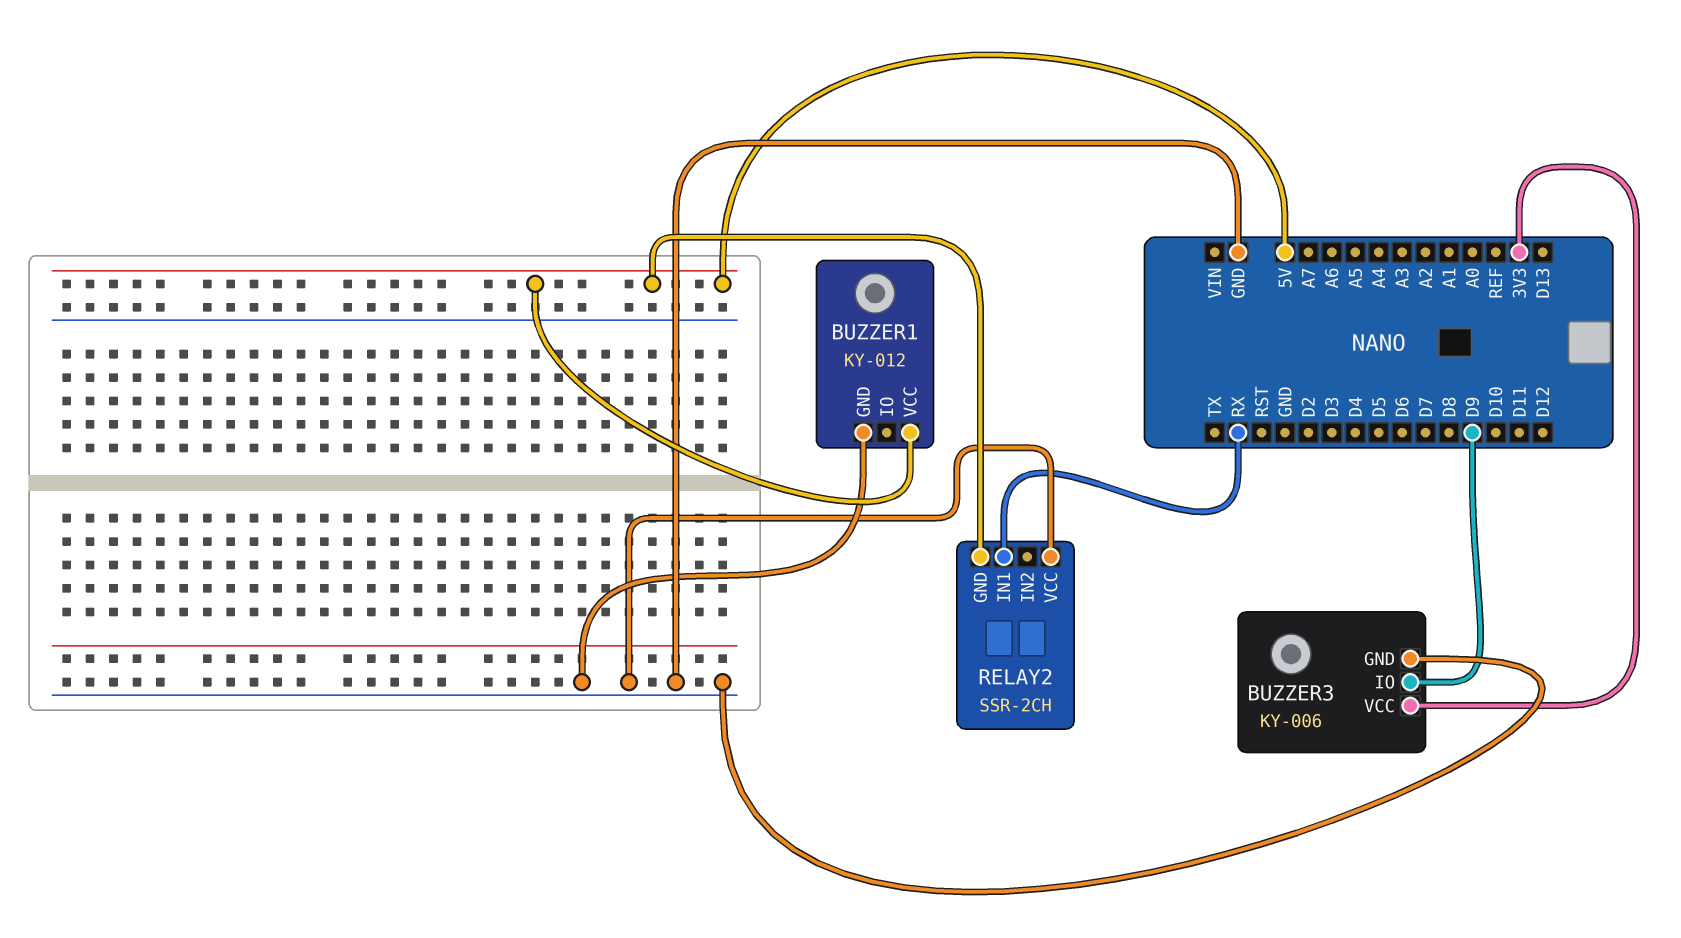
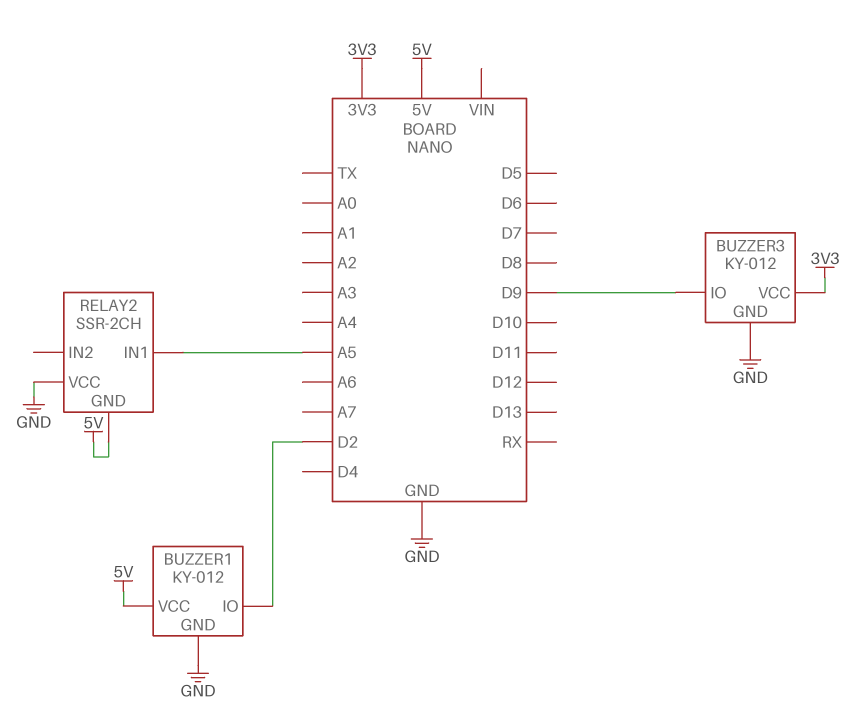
BUZZER1 pin IO: none -> D2
BUZZER3: KY-006 -> KY-012
RELAY2 pin IN1: RX -> A5

